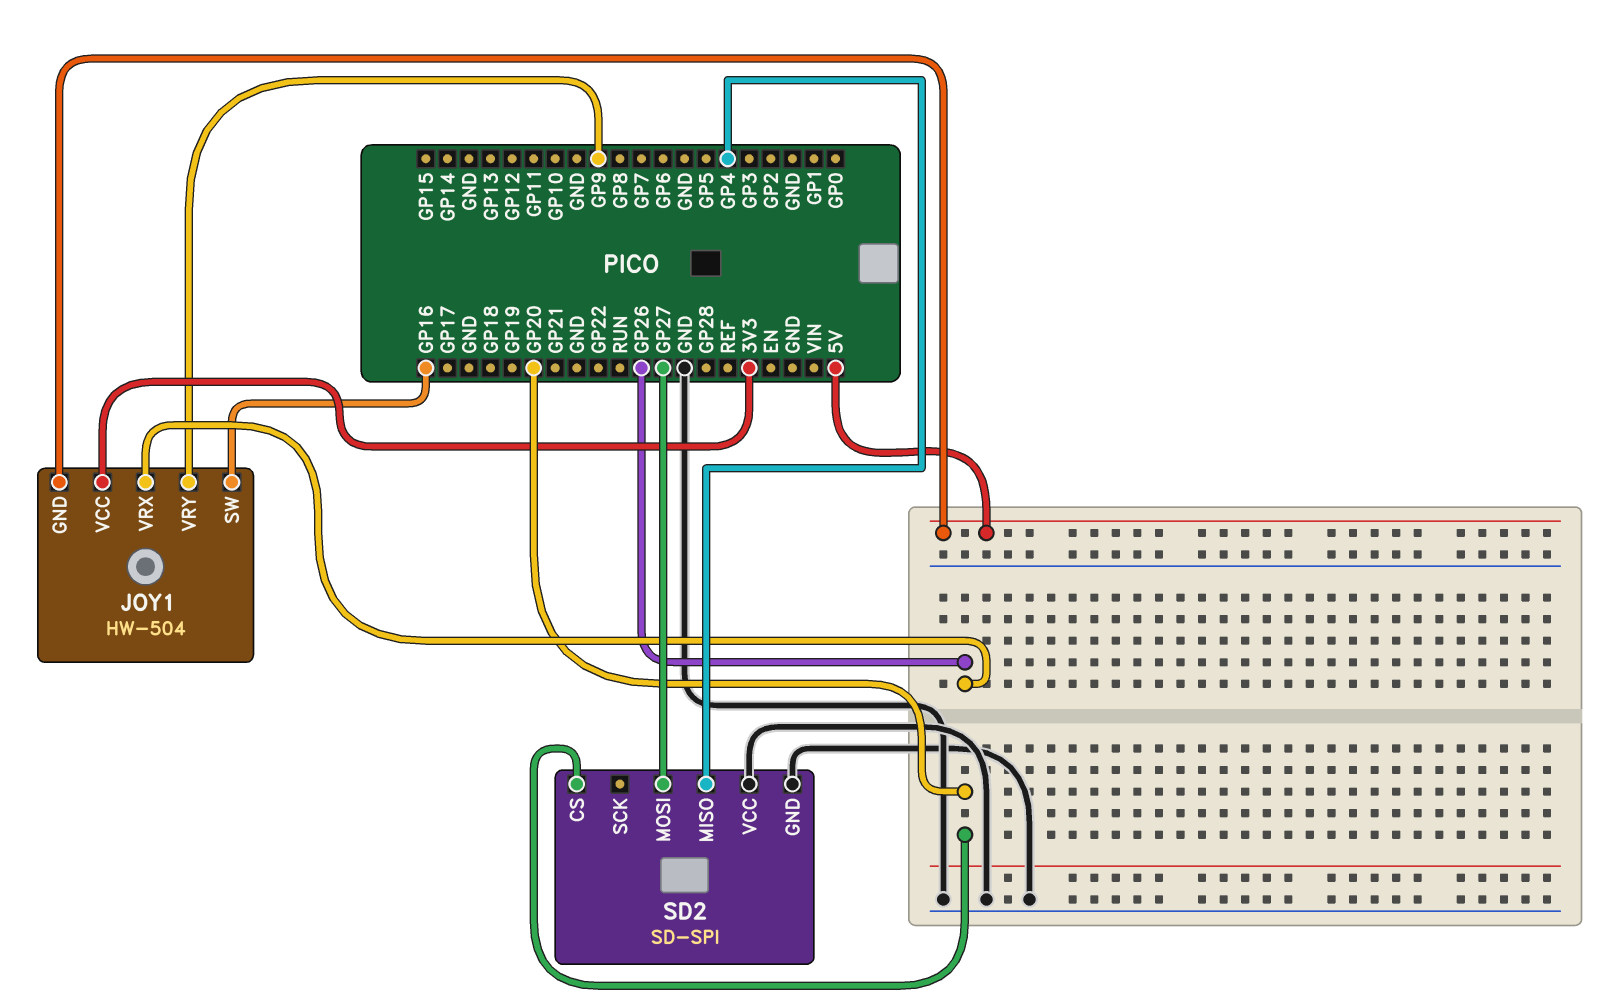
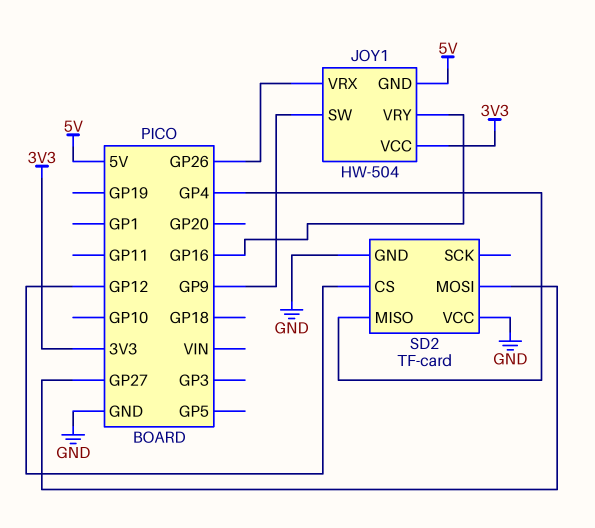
JOY1 pin SW: GP16 -> GP9
JOY1 pin VRY: GP9 -> GP16
SD2: SD-SPI -> TF-card
SD2 pin CS: GP20 -> GP12

